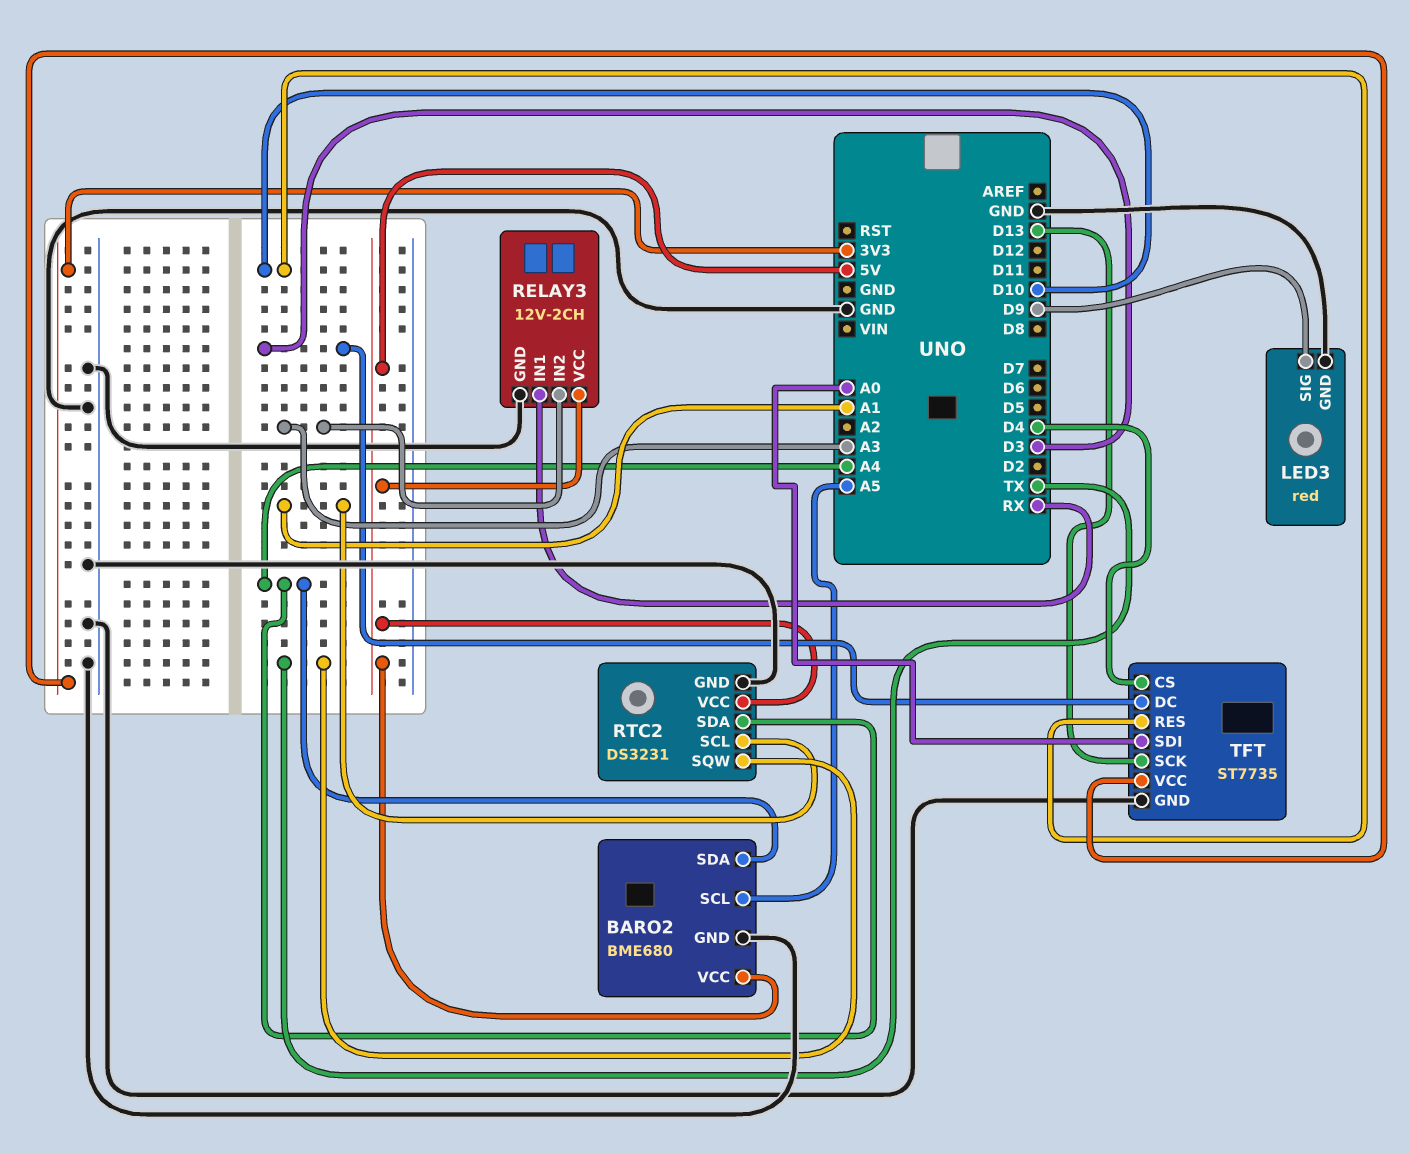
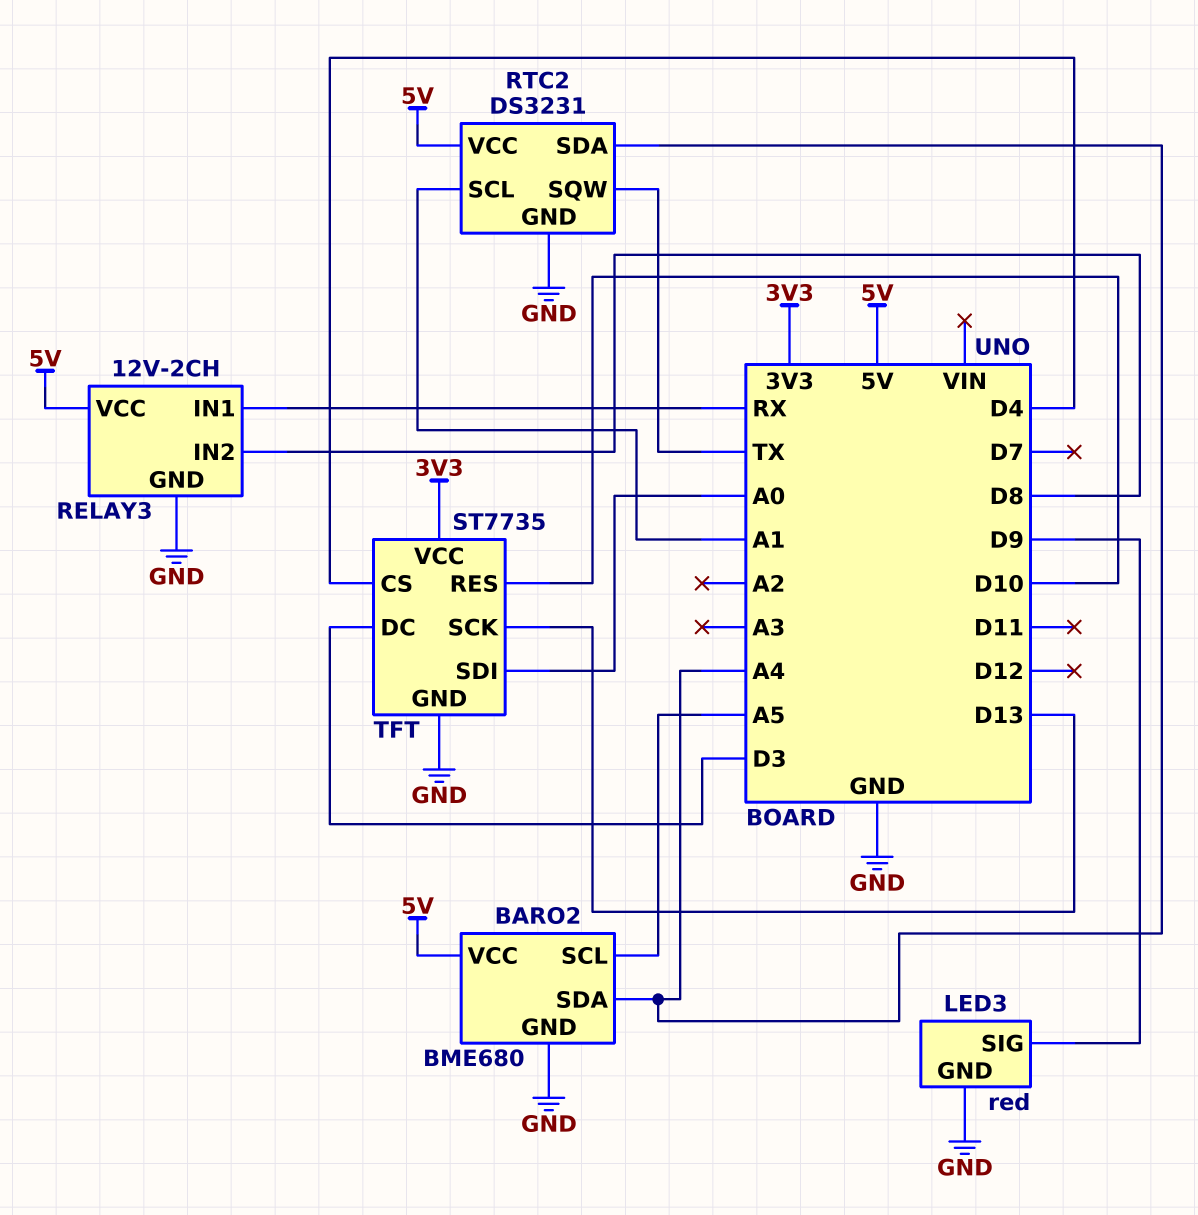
RELAY3 pin IN2: A3 -> D8

